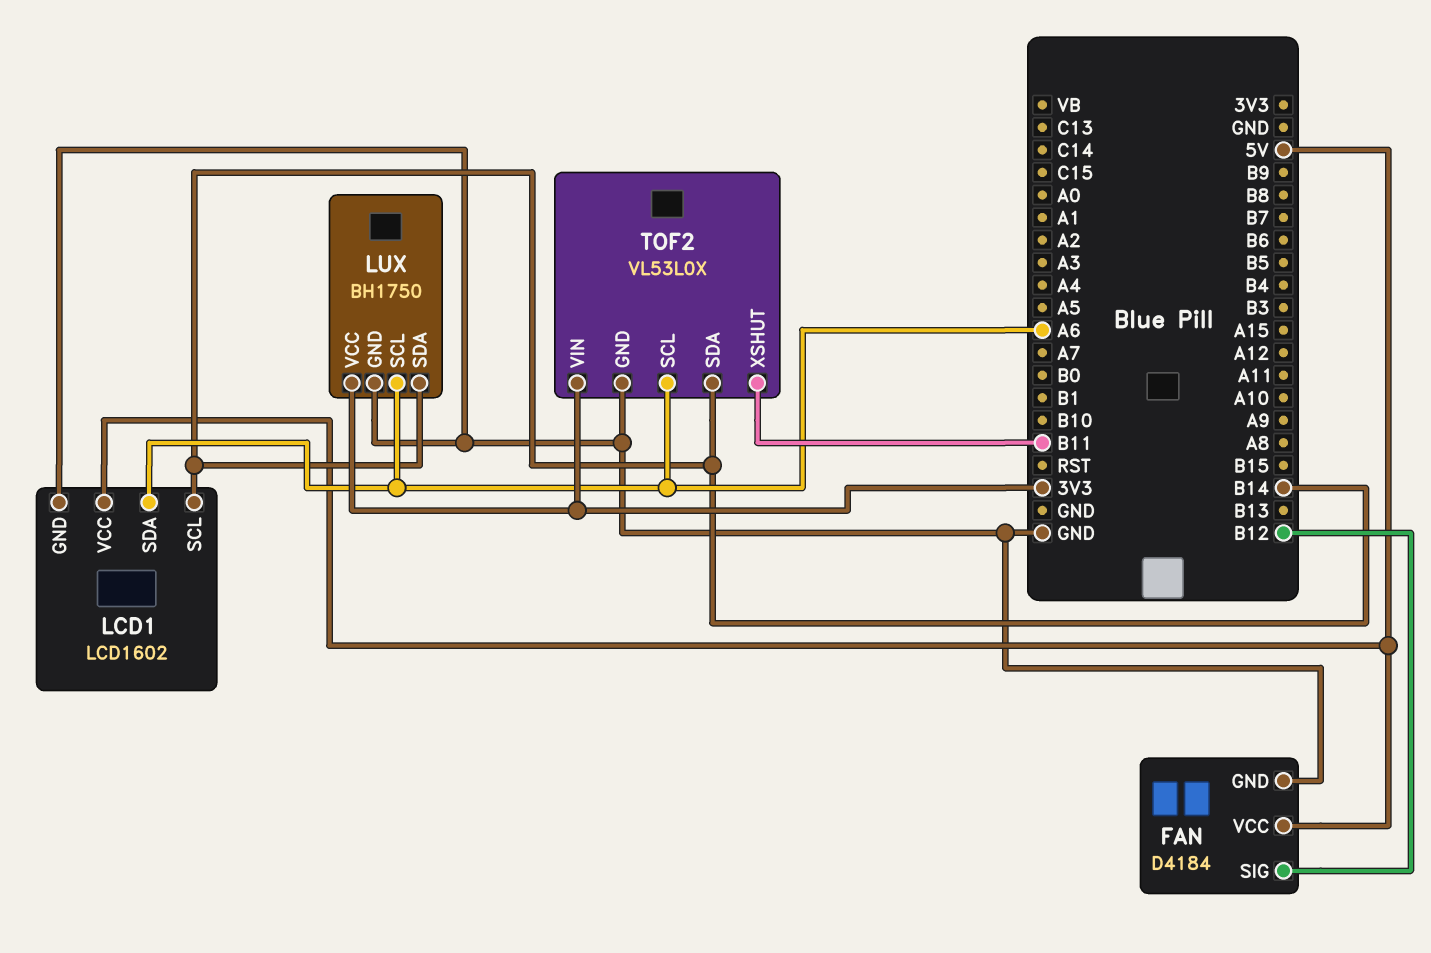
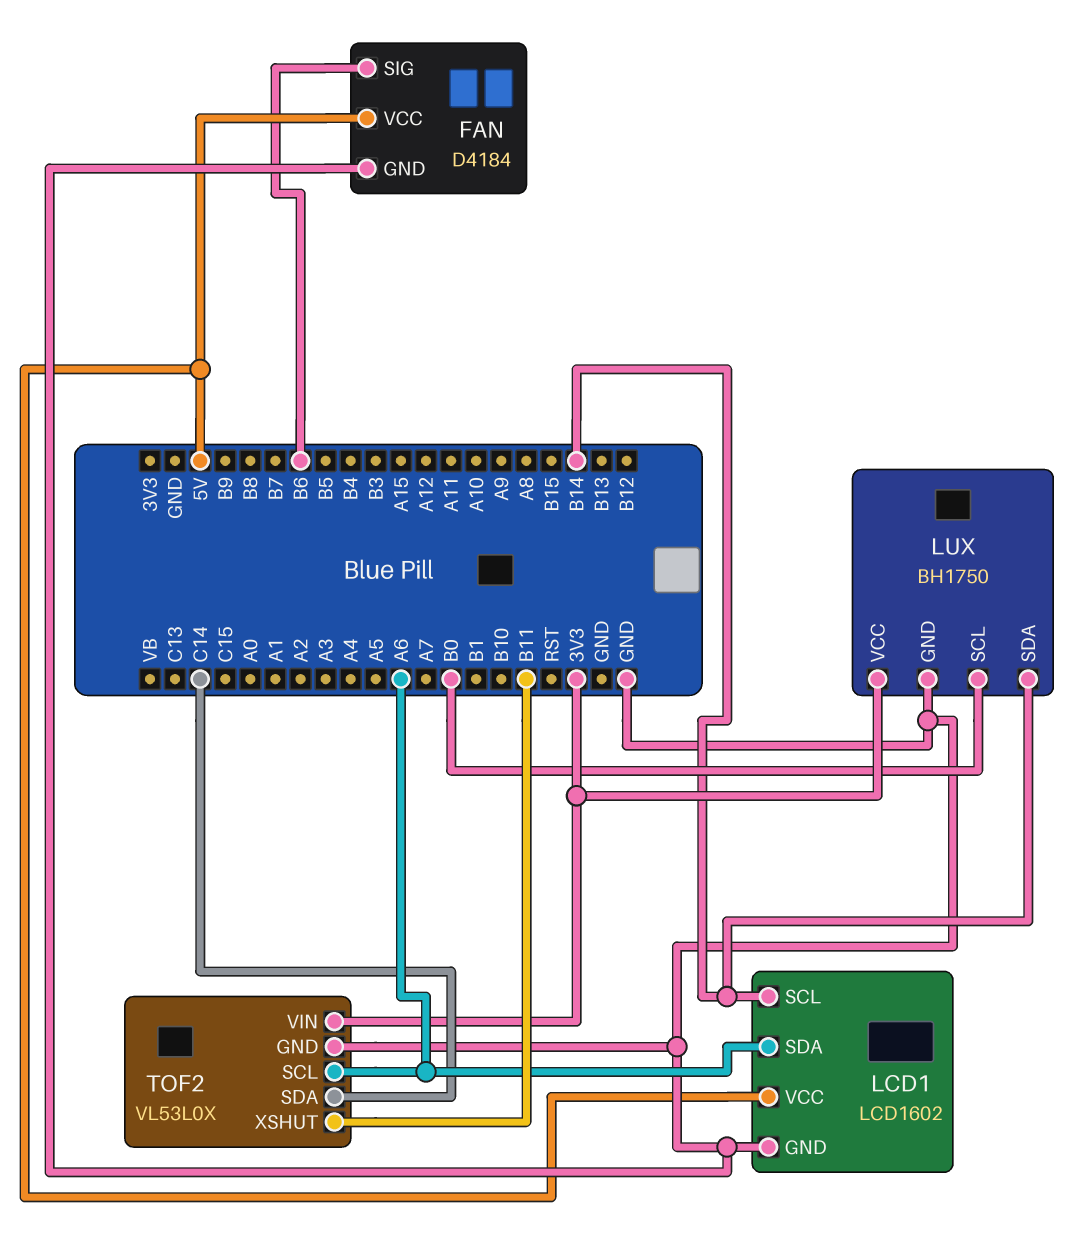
FAN pin SIG: B12 -> B6
LUX pin SCL: A6 -> B0
TOF2 pin SDA: B14 -> C14

